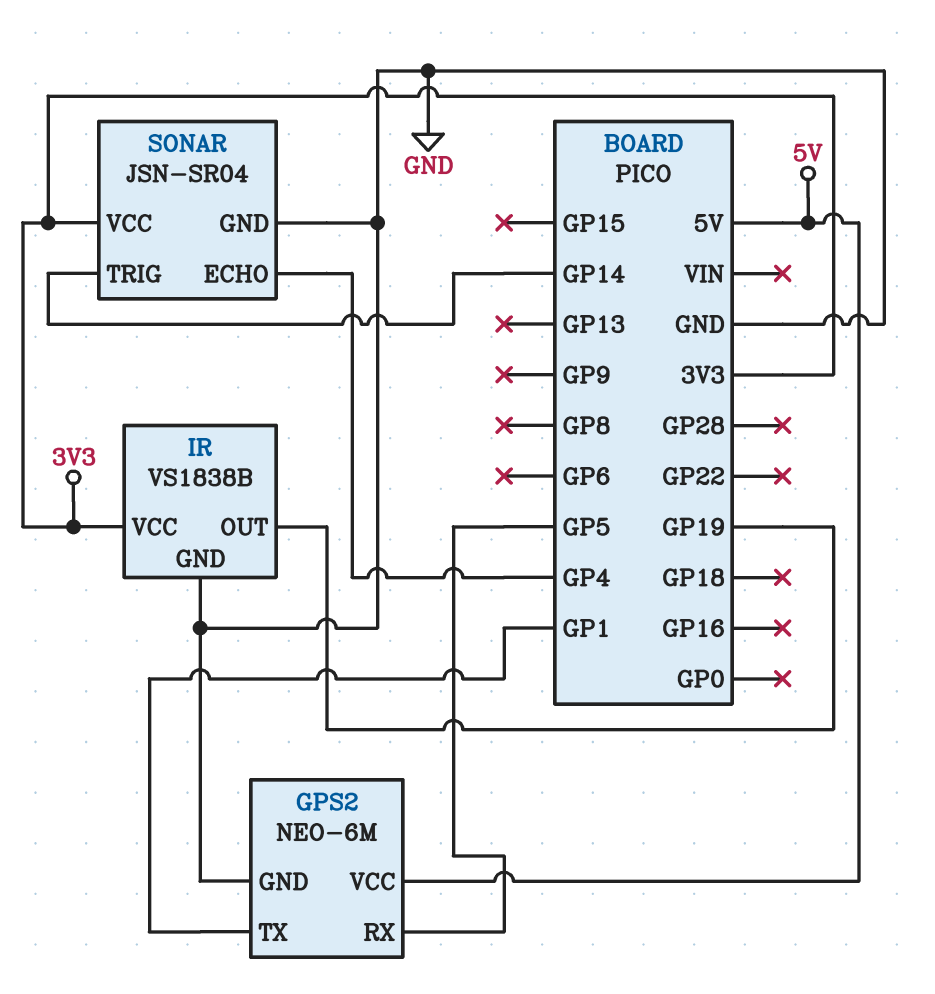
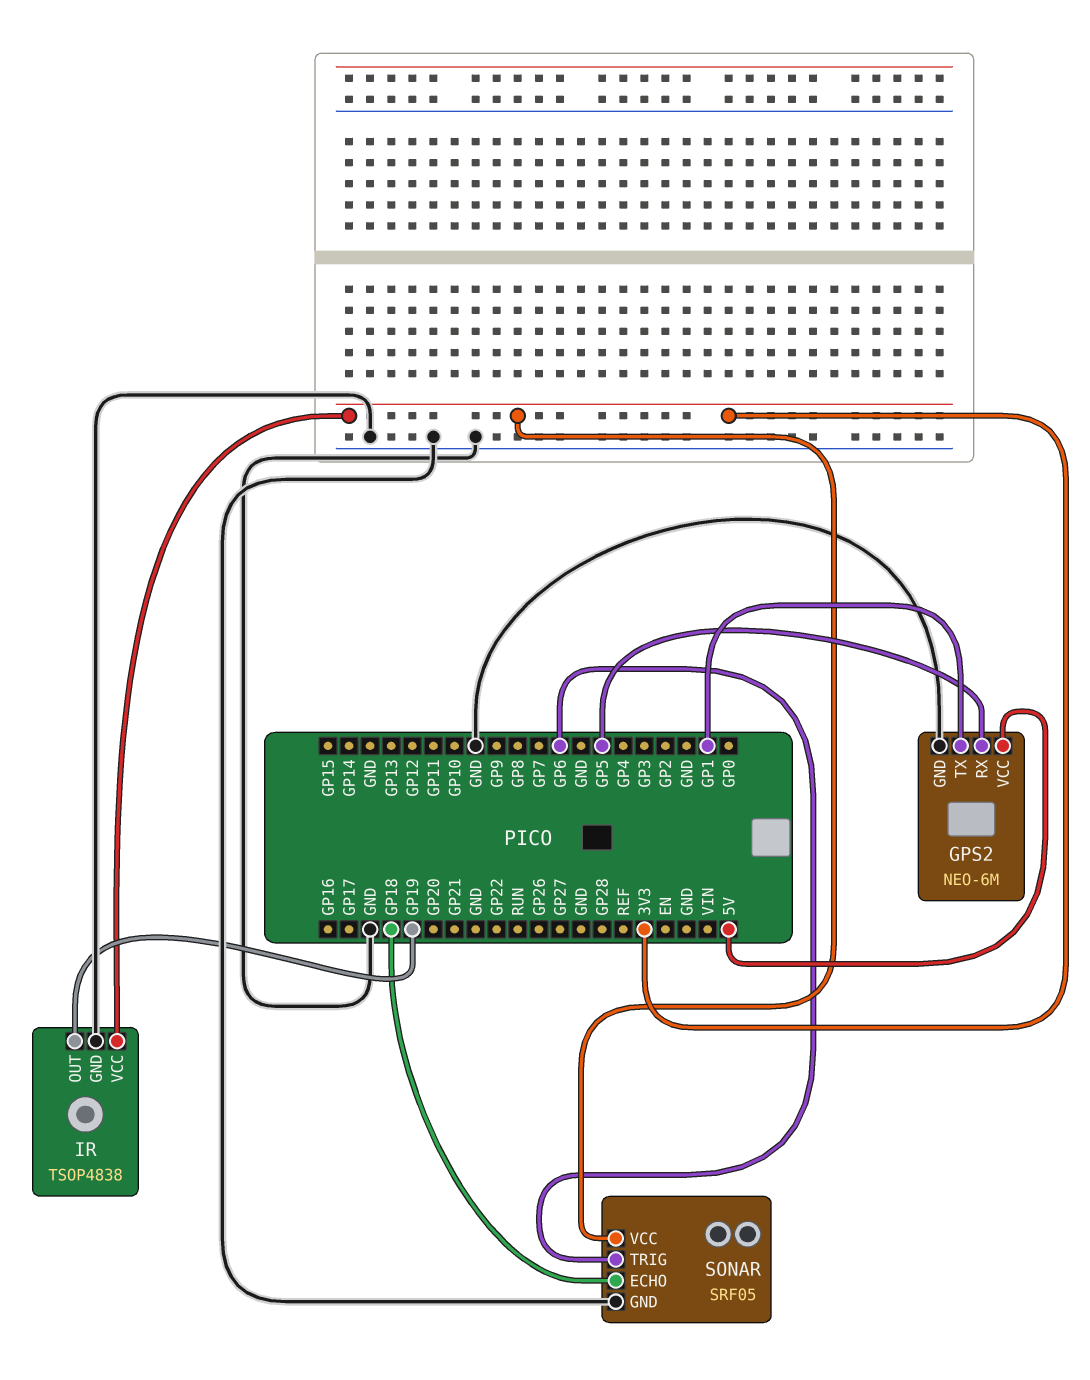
IR: VS1838B -> TSOP4838
SONAR: JSN-SR04 -> SRF05
SONAR pin ECHO: GP4 -> GP18
SONAR pin TRIG: GP14 -> GP6

